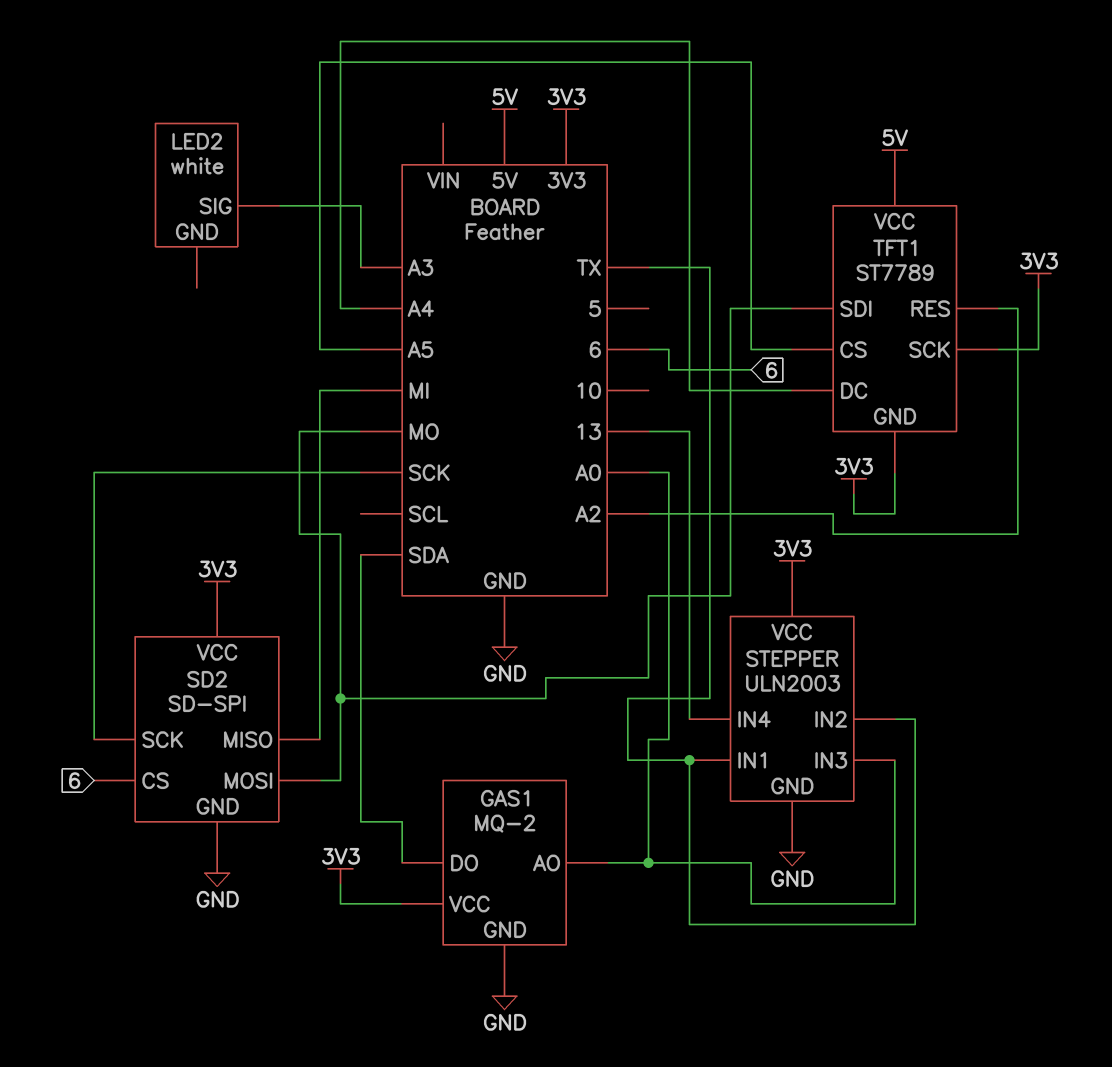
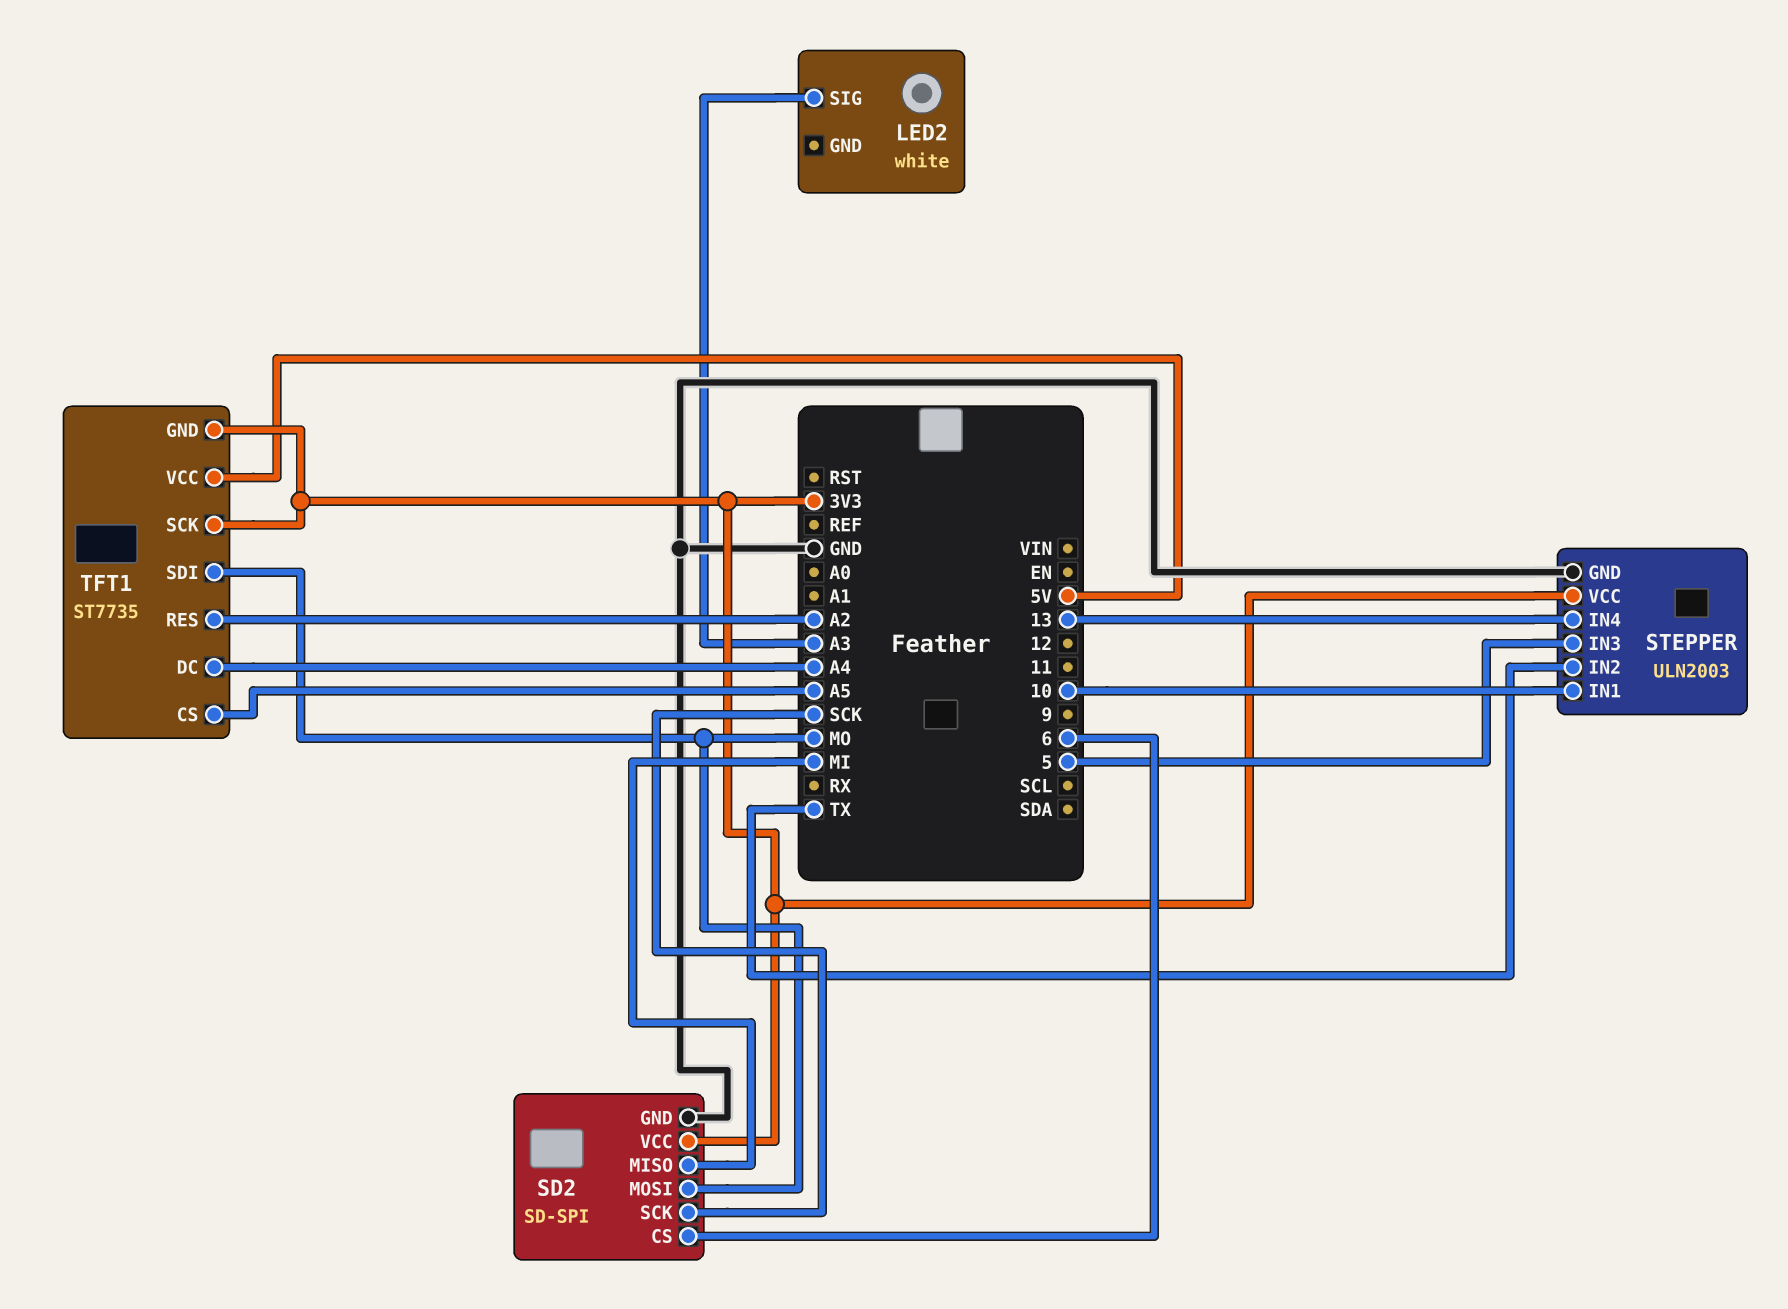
GAS1: MQ-2 -> none
GAS1 pin AO: A0 -> none
GAS1 pin DO: SDA -> none
GAS1 pin GND: GND -> none
GAS1 pin VCC: 3V3 -> none
STEPPER pin IN1: TX -> 10
STEPPER pin IN3: A0 -> 5
TFT1: ST7789 -> ST7735

